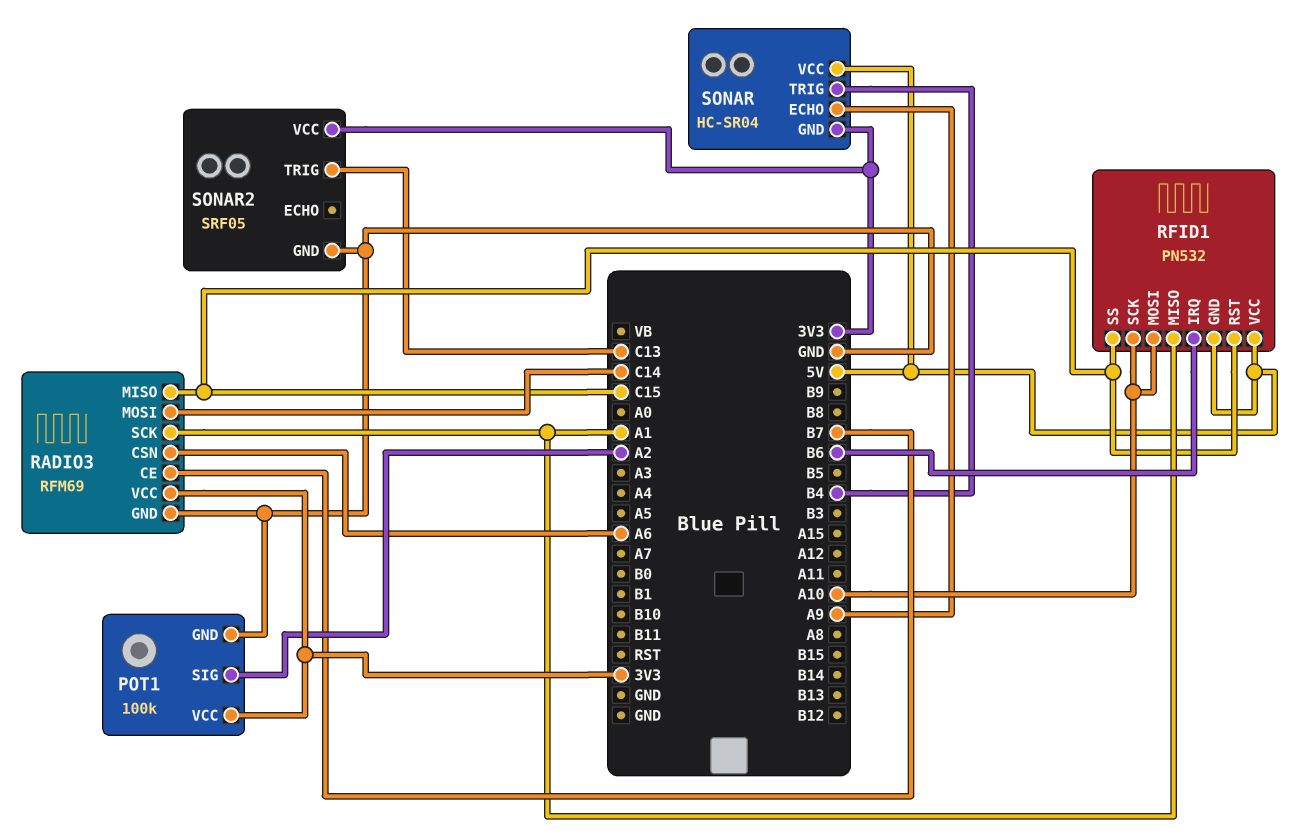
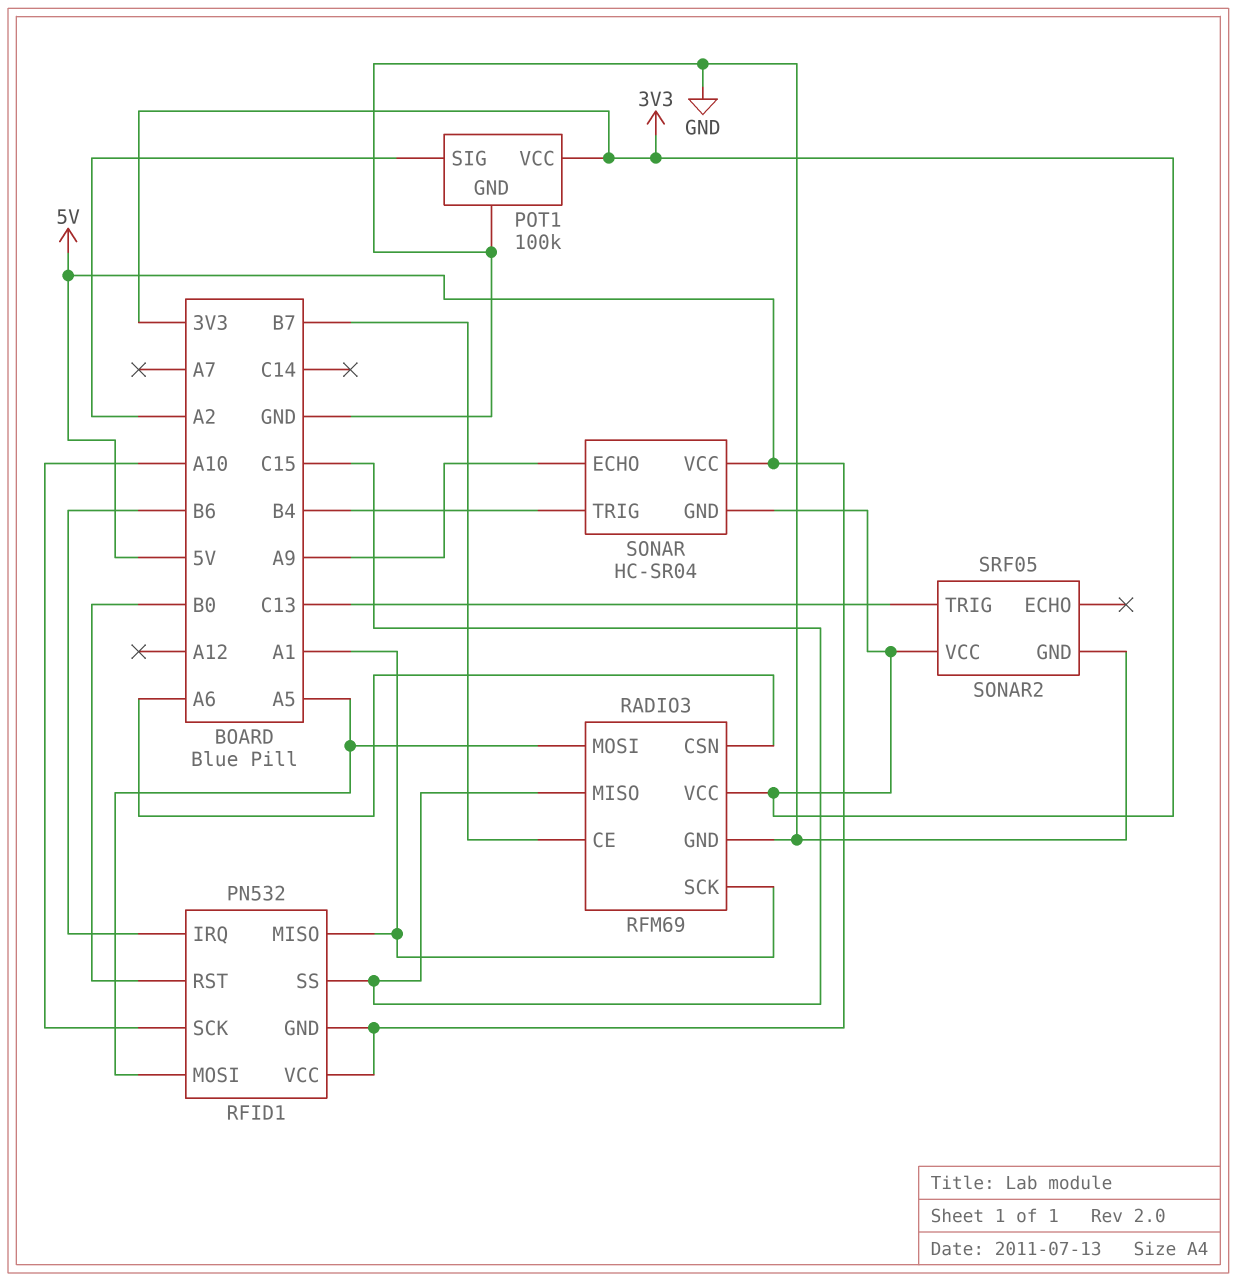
RADIO3 pin MOSI: C14 -> A5
RFID1 pin MOSI: A10 -> A5
RFID1 pin RST: C15 -> B0

